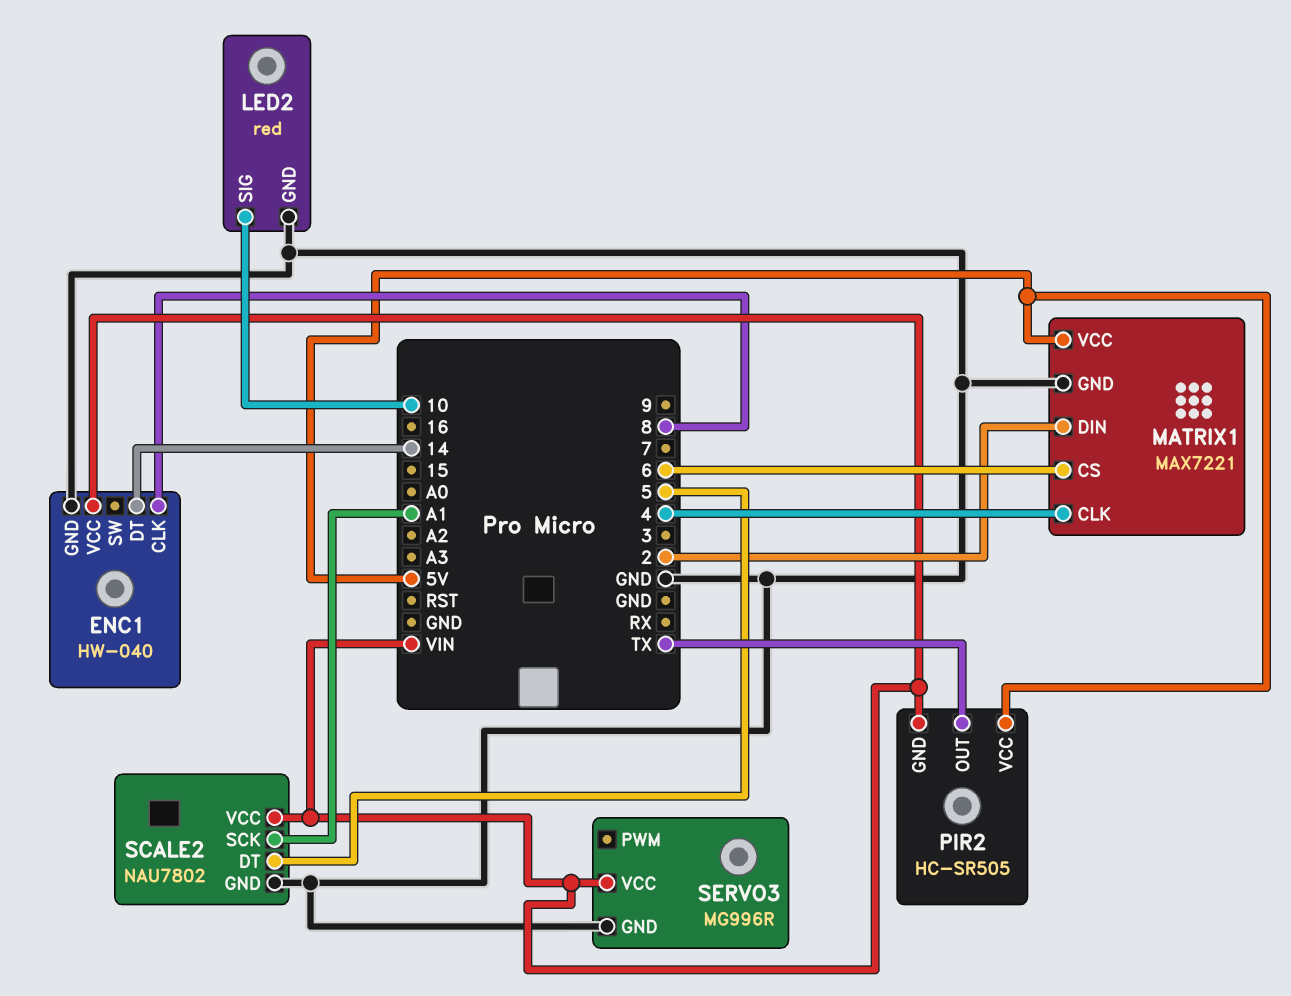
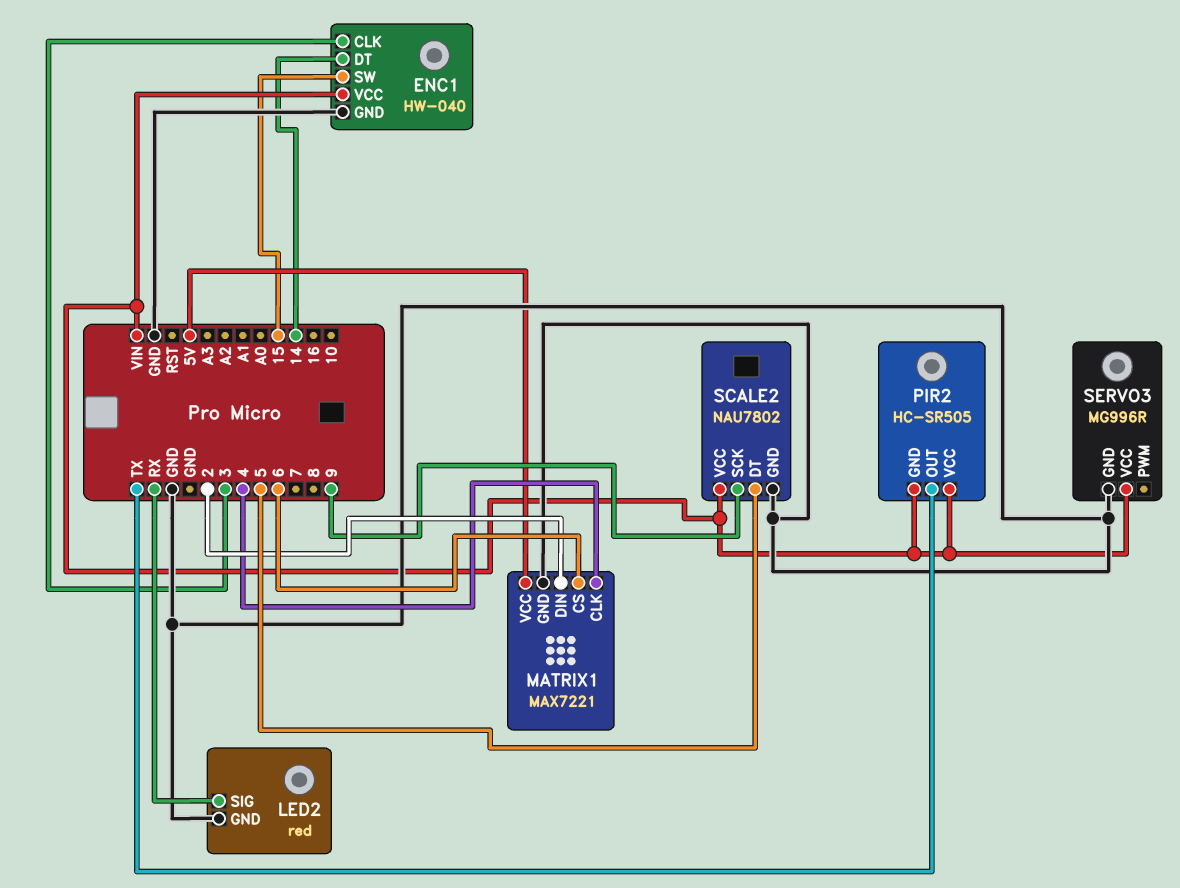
ENC1 pin CLK: 8 -> 3
ENC1 pin SW: none -> 15
LED2 pin SIG: 10 -> RX
PIR2 pin VCC: 5V -> VIN
SCALE2 pin SCK: A1 -> 9

